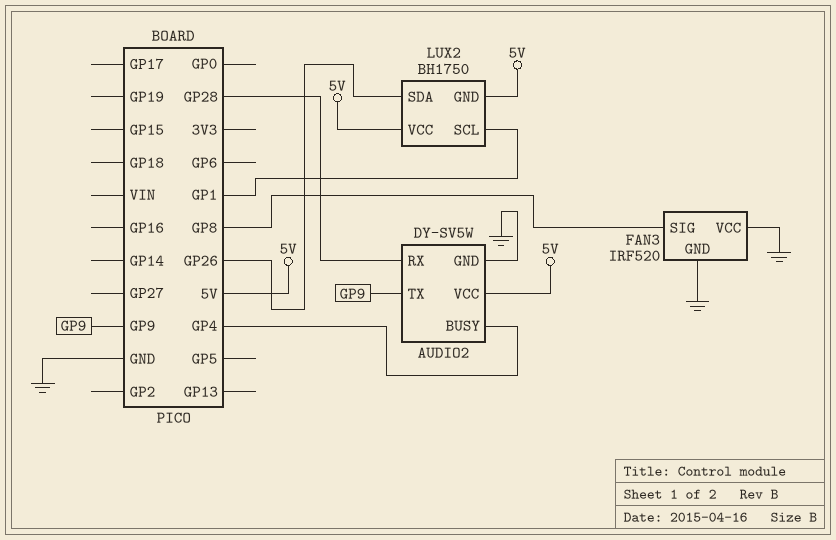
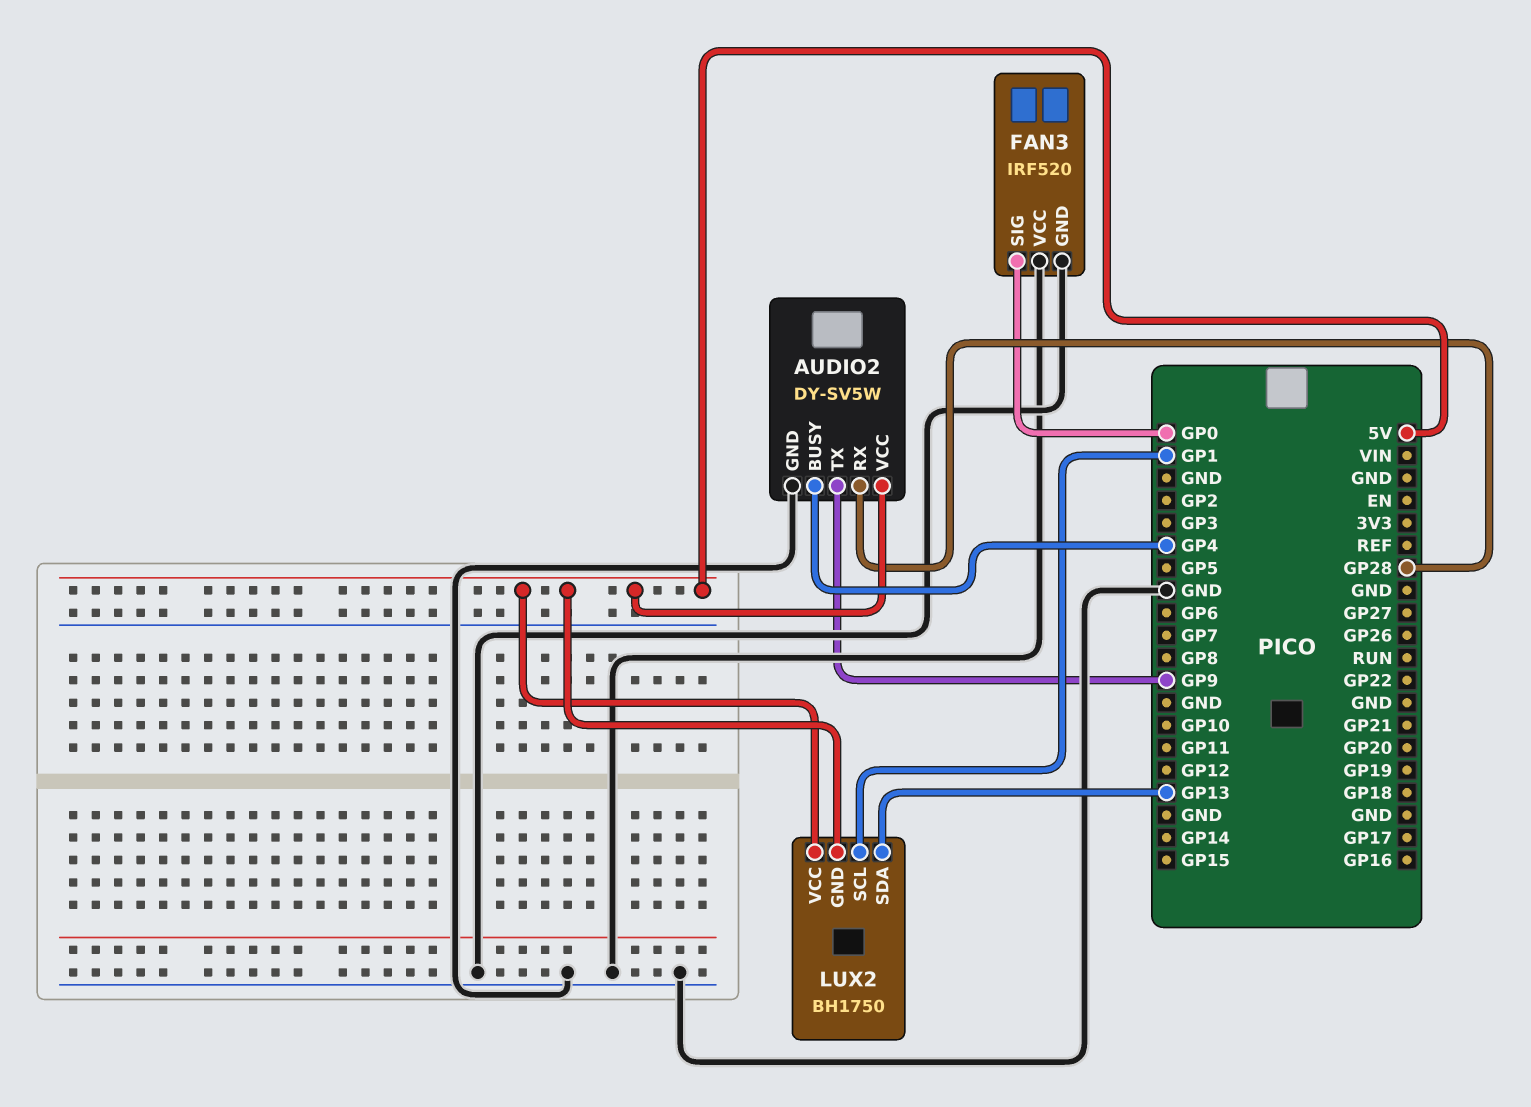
FAN3 pin SIG: GP8 -> GP0
LUX2 pin SDA: GP26 -> GP13

